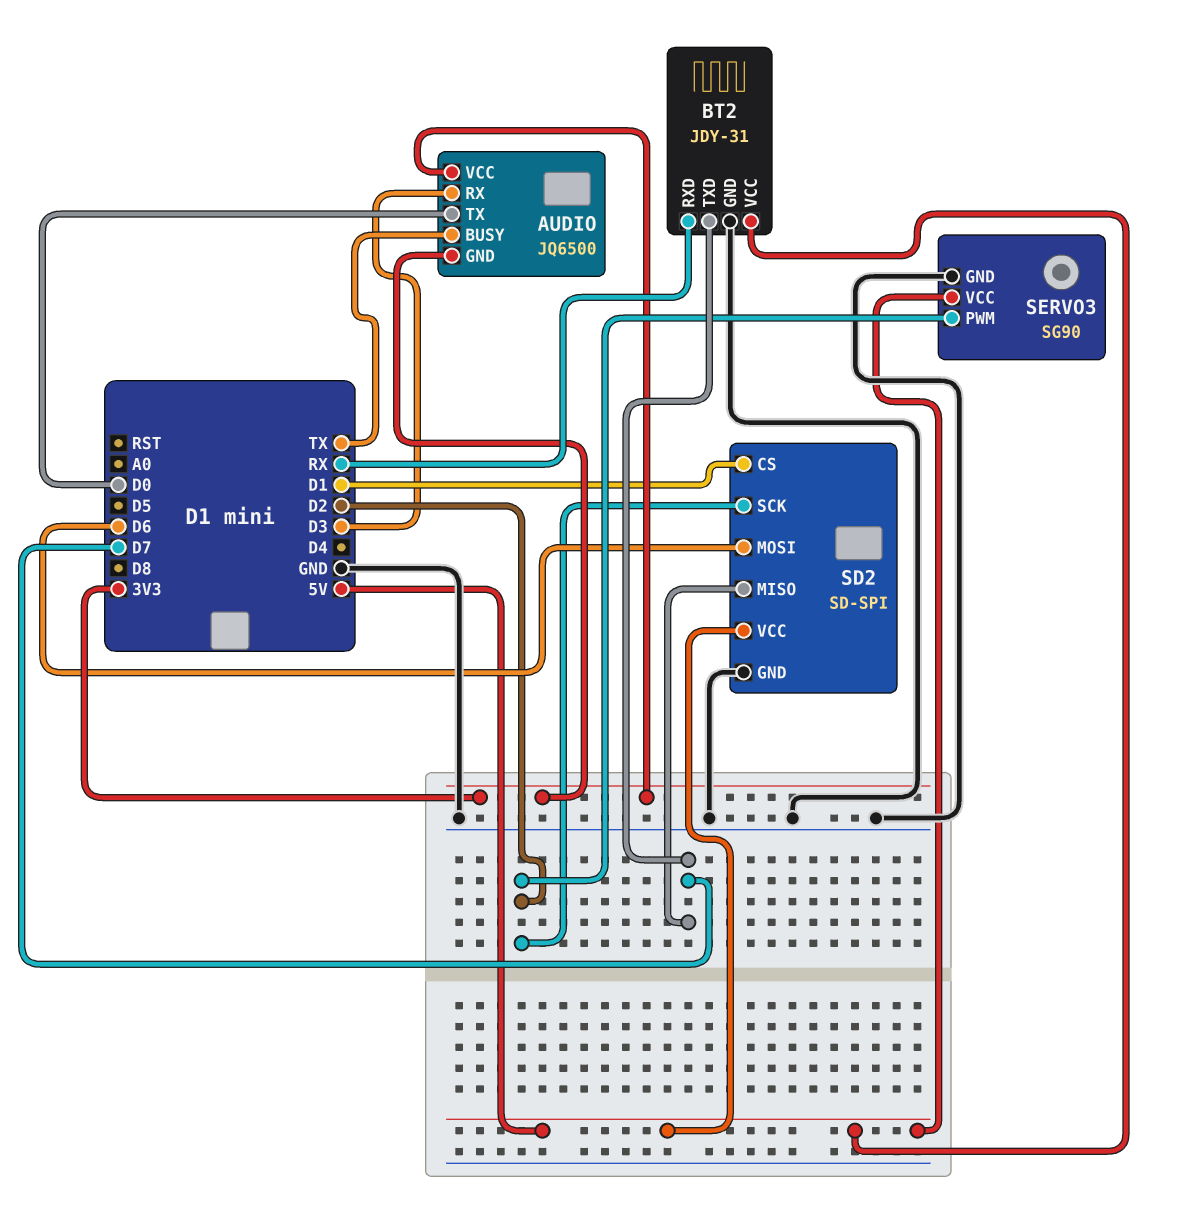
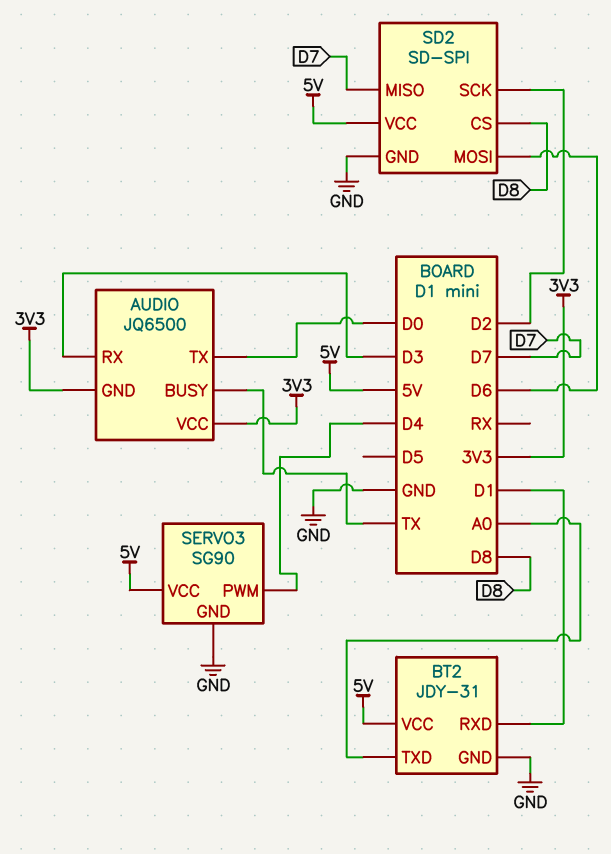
BT2 pin RXD: RX -> D1
BT2 pin TXD: D7 -> A0
SD2 pin CS: D1 -> D8
SERVO3 pin PWM: D2 -> D4

